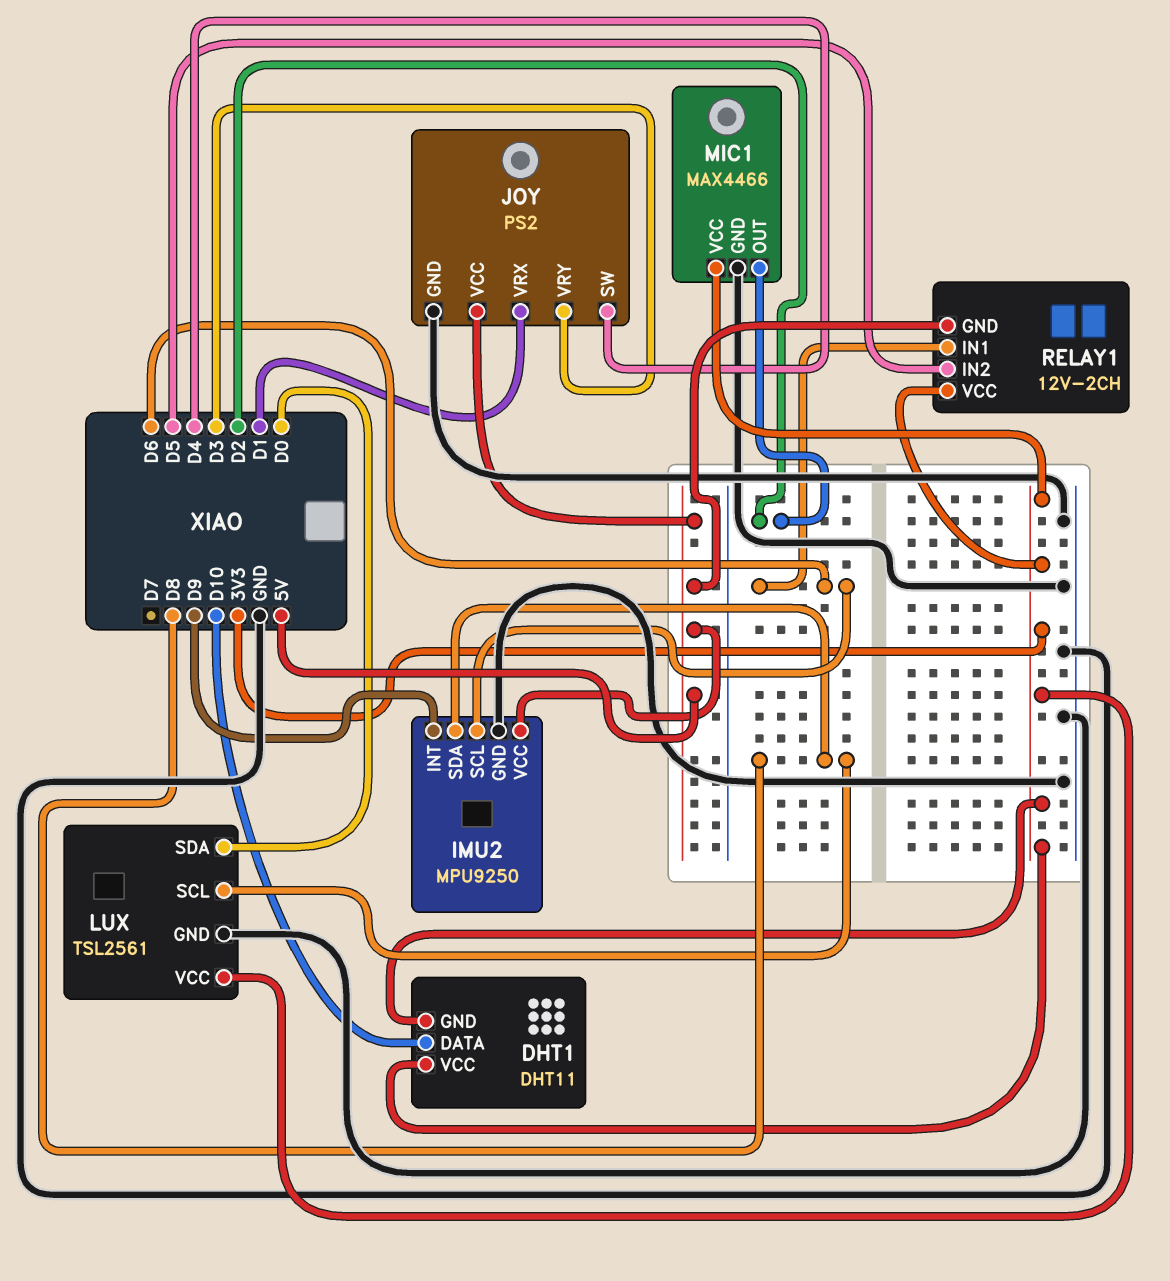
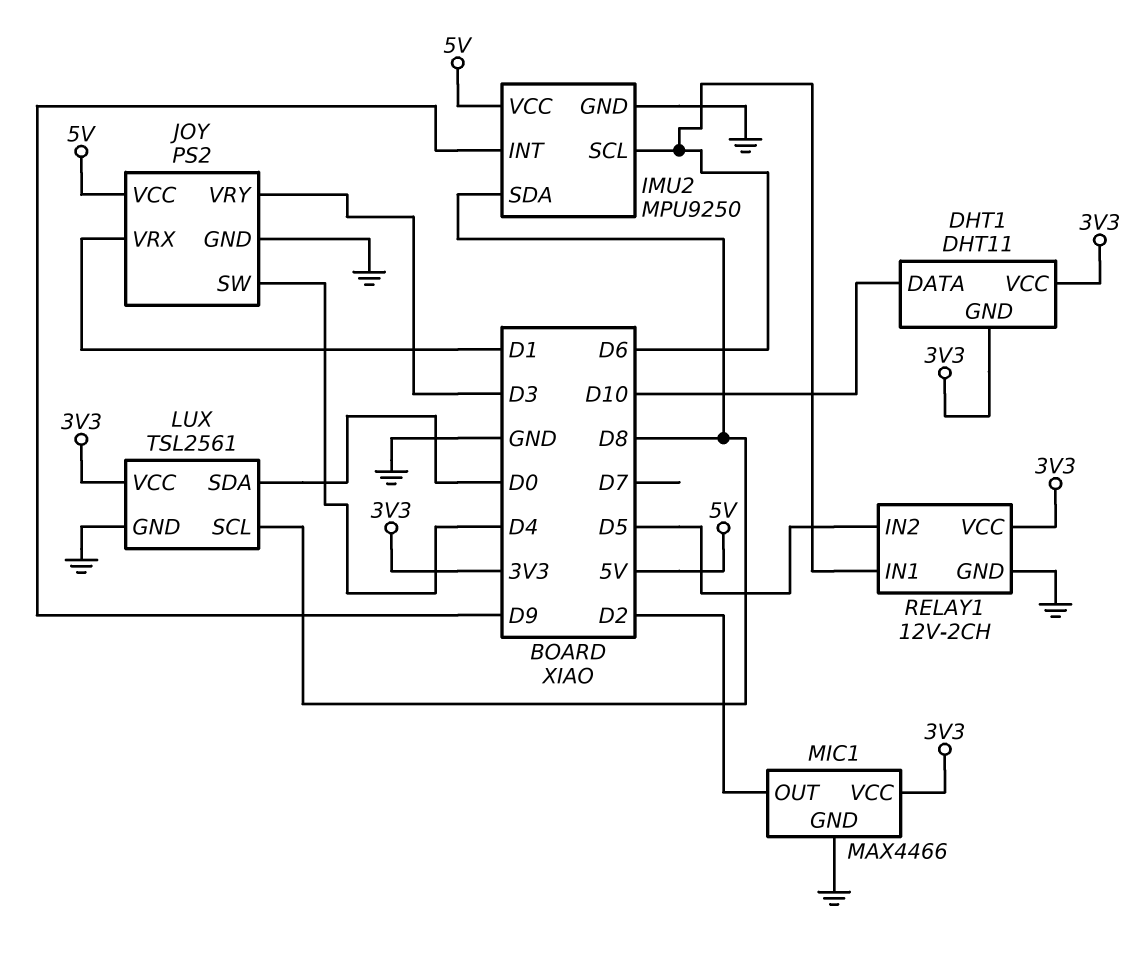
RELAY1 pin GND: 5V -> GND

